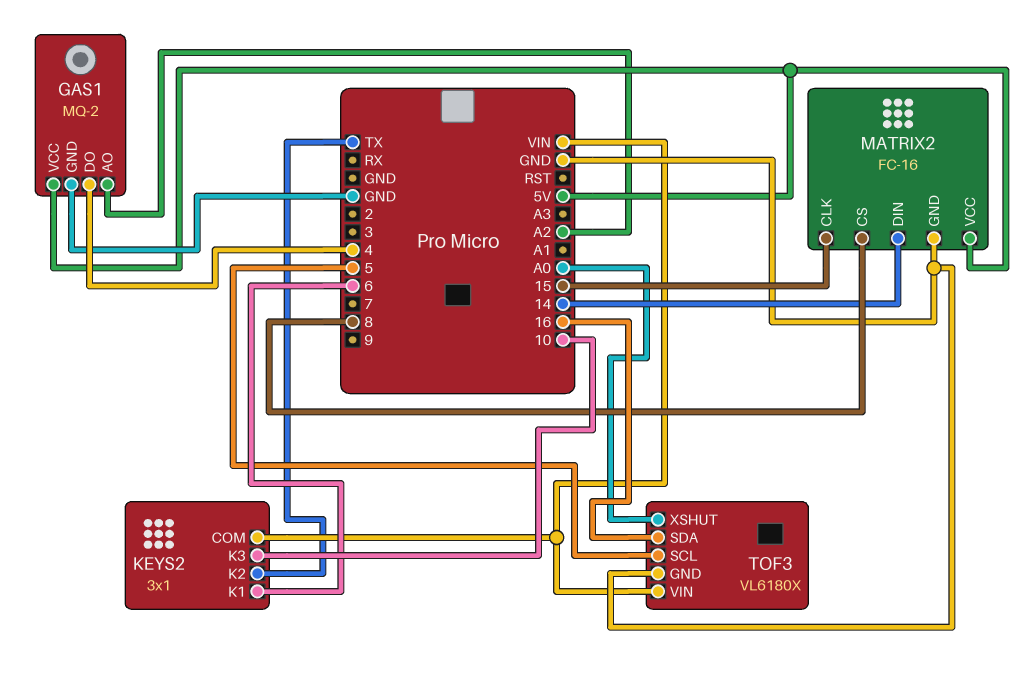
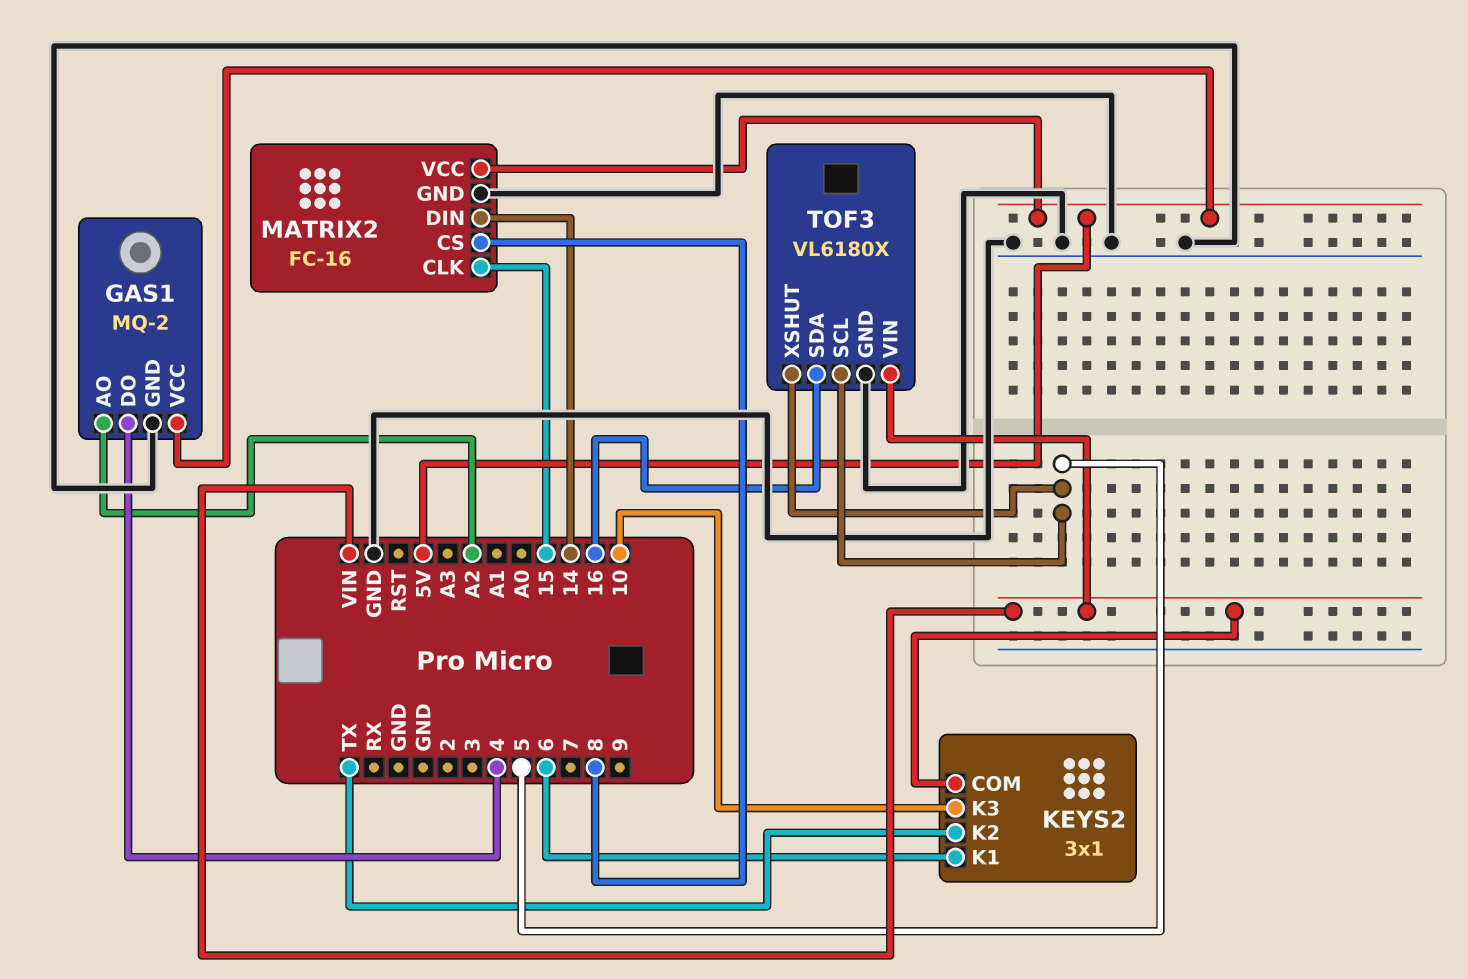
TOF3 pin XSHUT: A0 -> 5

